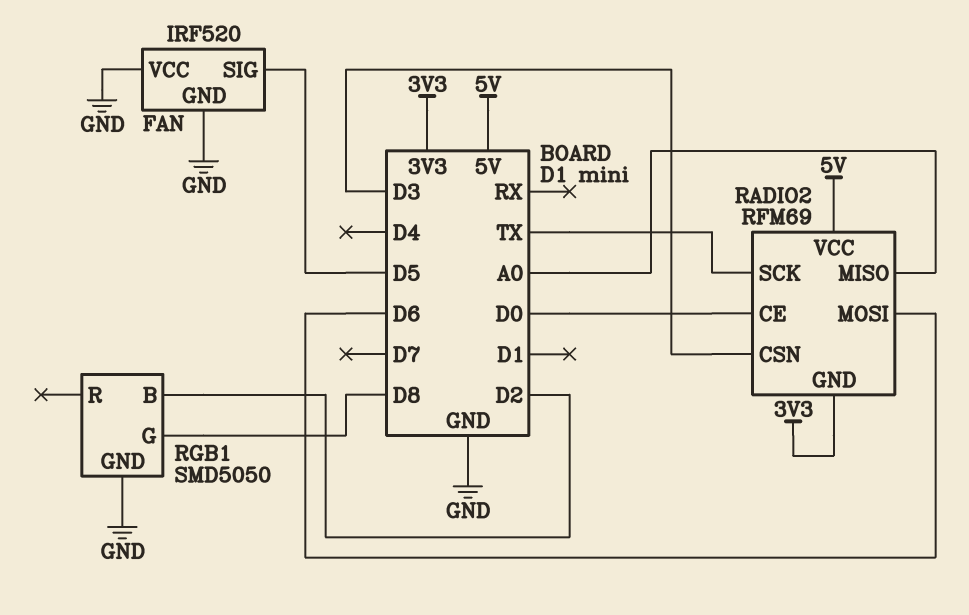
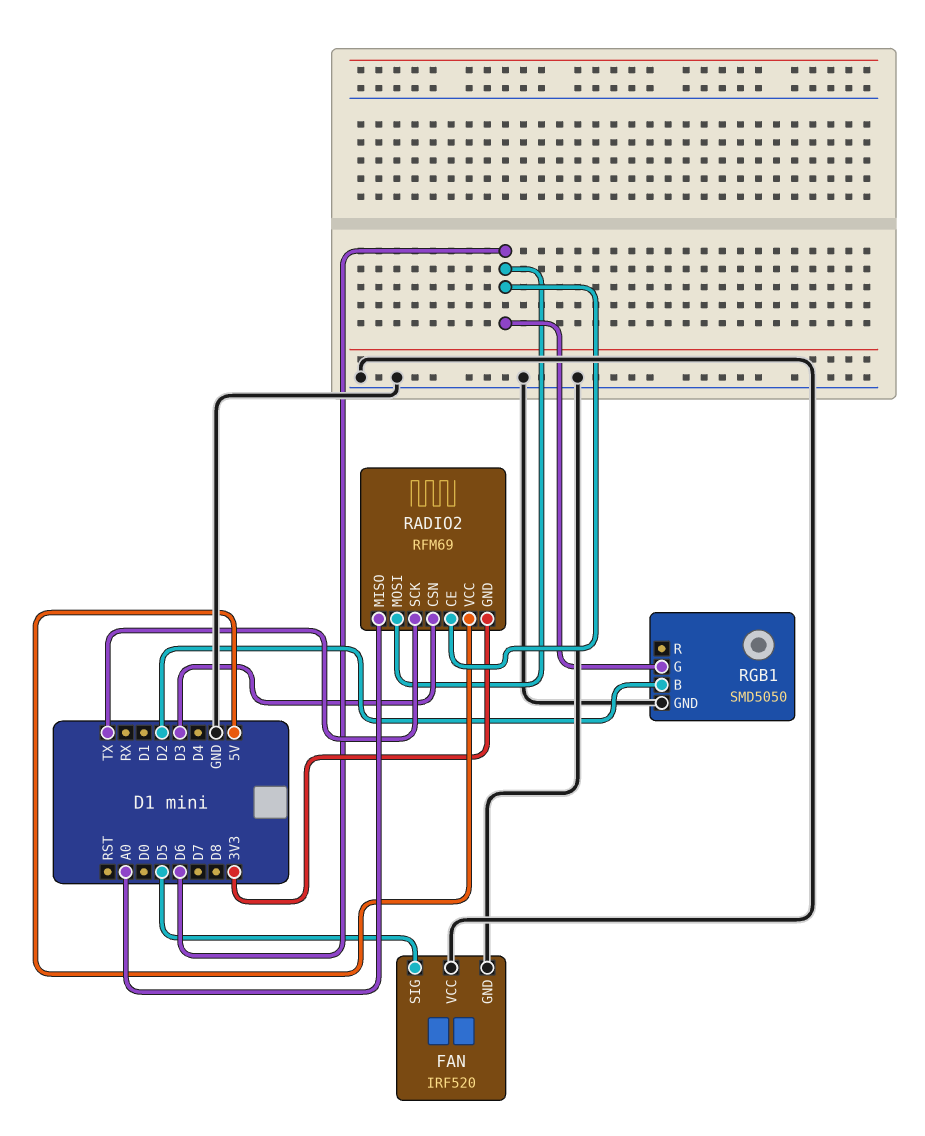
RADIO2 pin CE: D0 -> D6
RGB1 pin G: D8 -> D6

